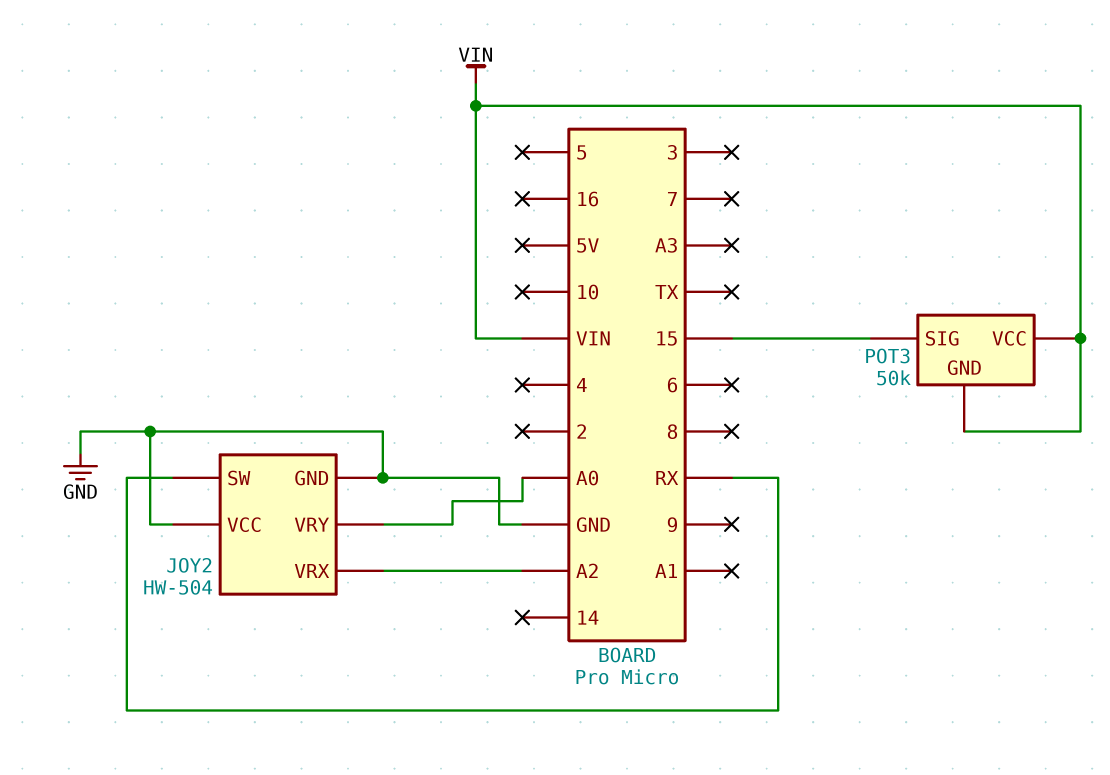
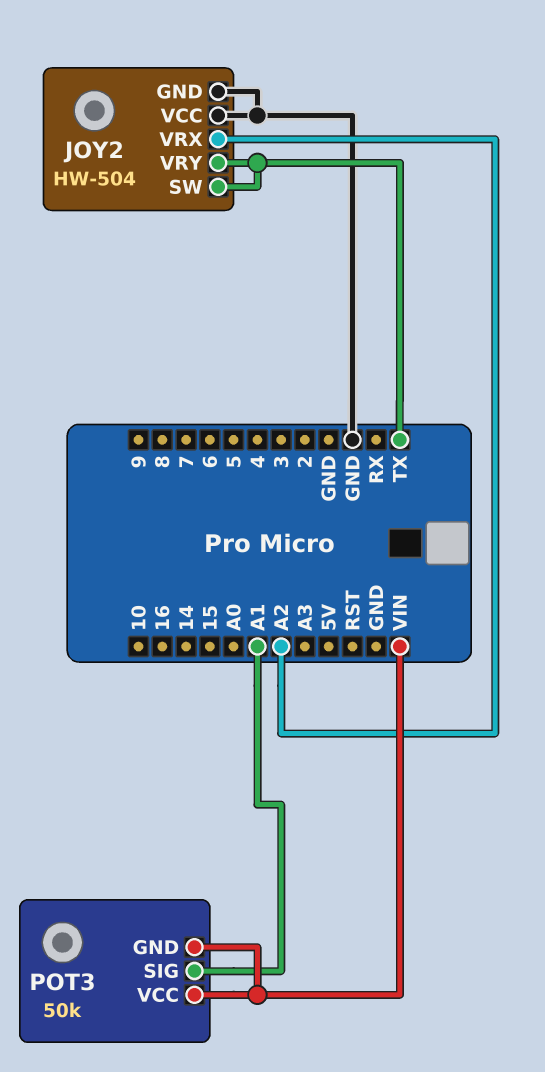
JOY2 pin SW: RX -> TX
JOY2 pin VRY: A0 -> TX
POT3 pin SIG: 15 -> A1

